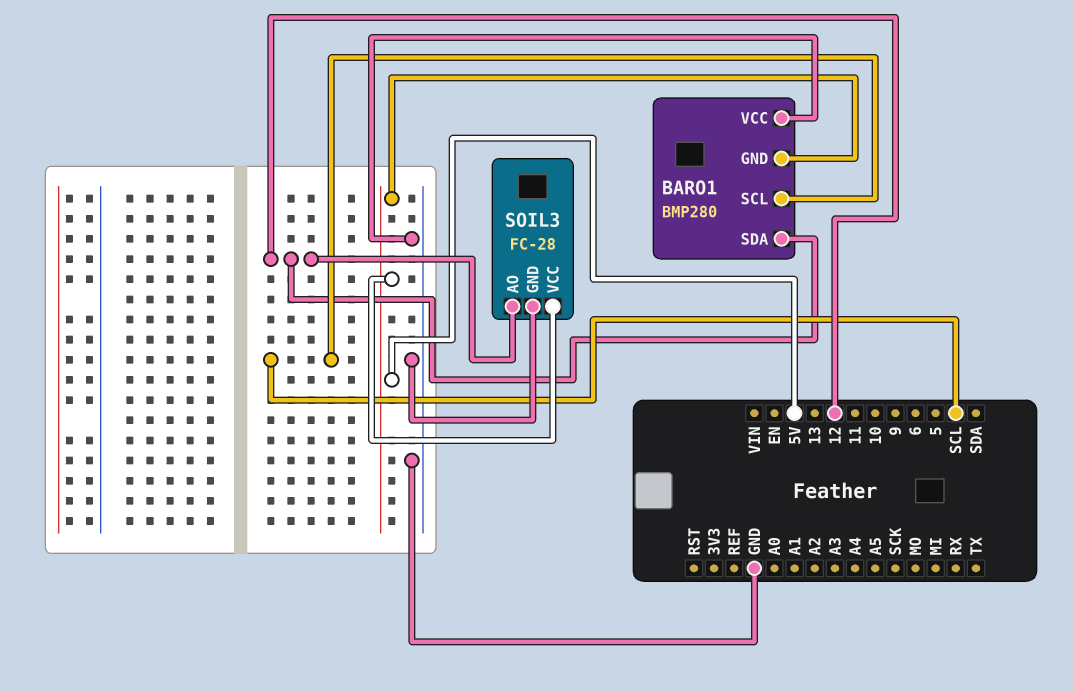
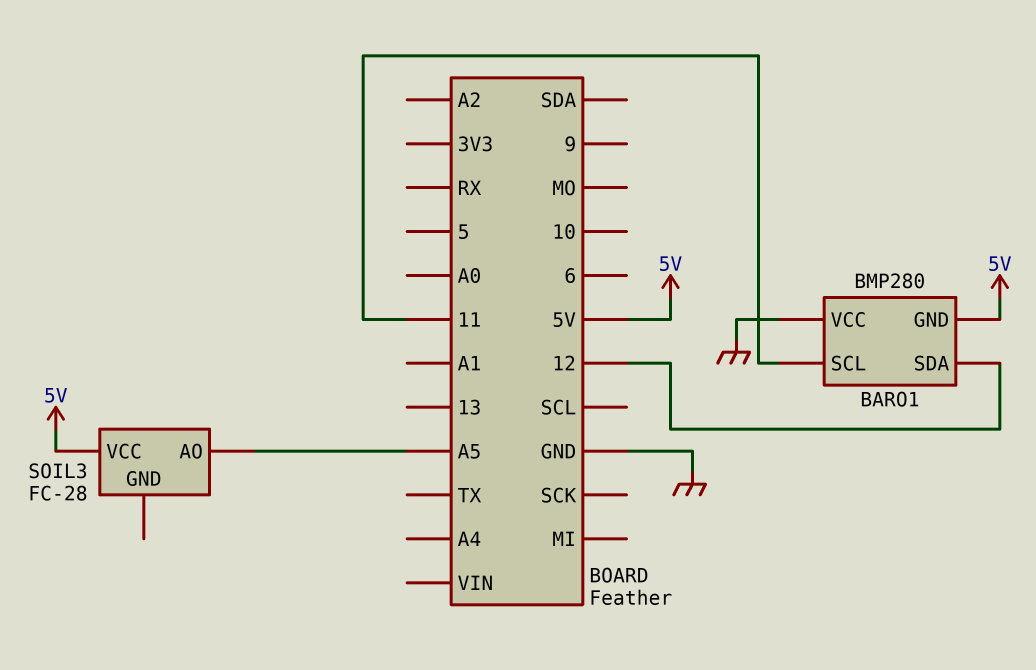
BARO1 pin SCL: SCL -> 11
SOIL3 pin AO: 12 -> A5
SOIL3 pin GND: GND -> none

